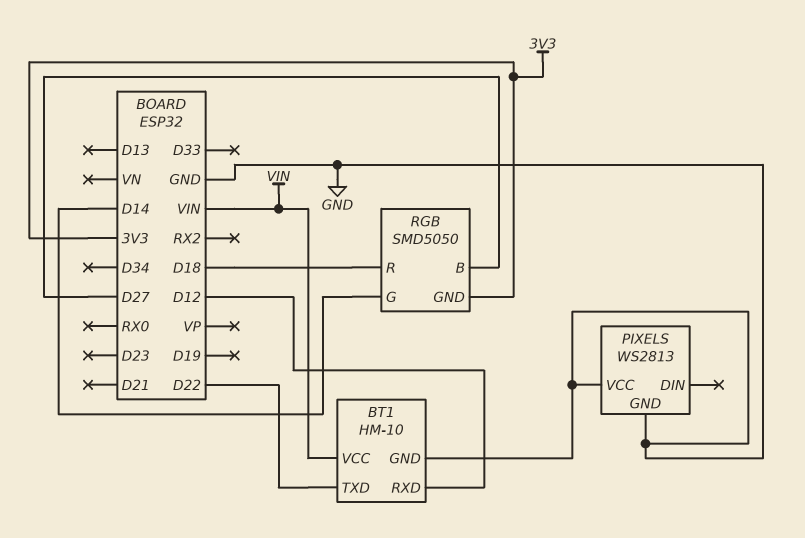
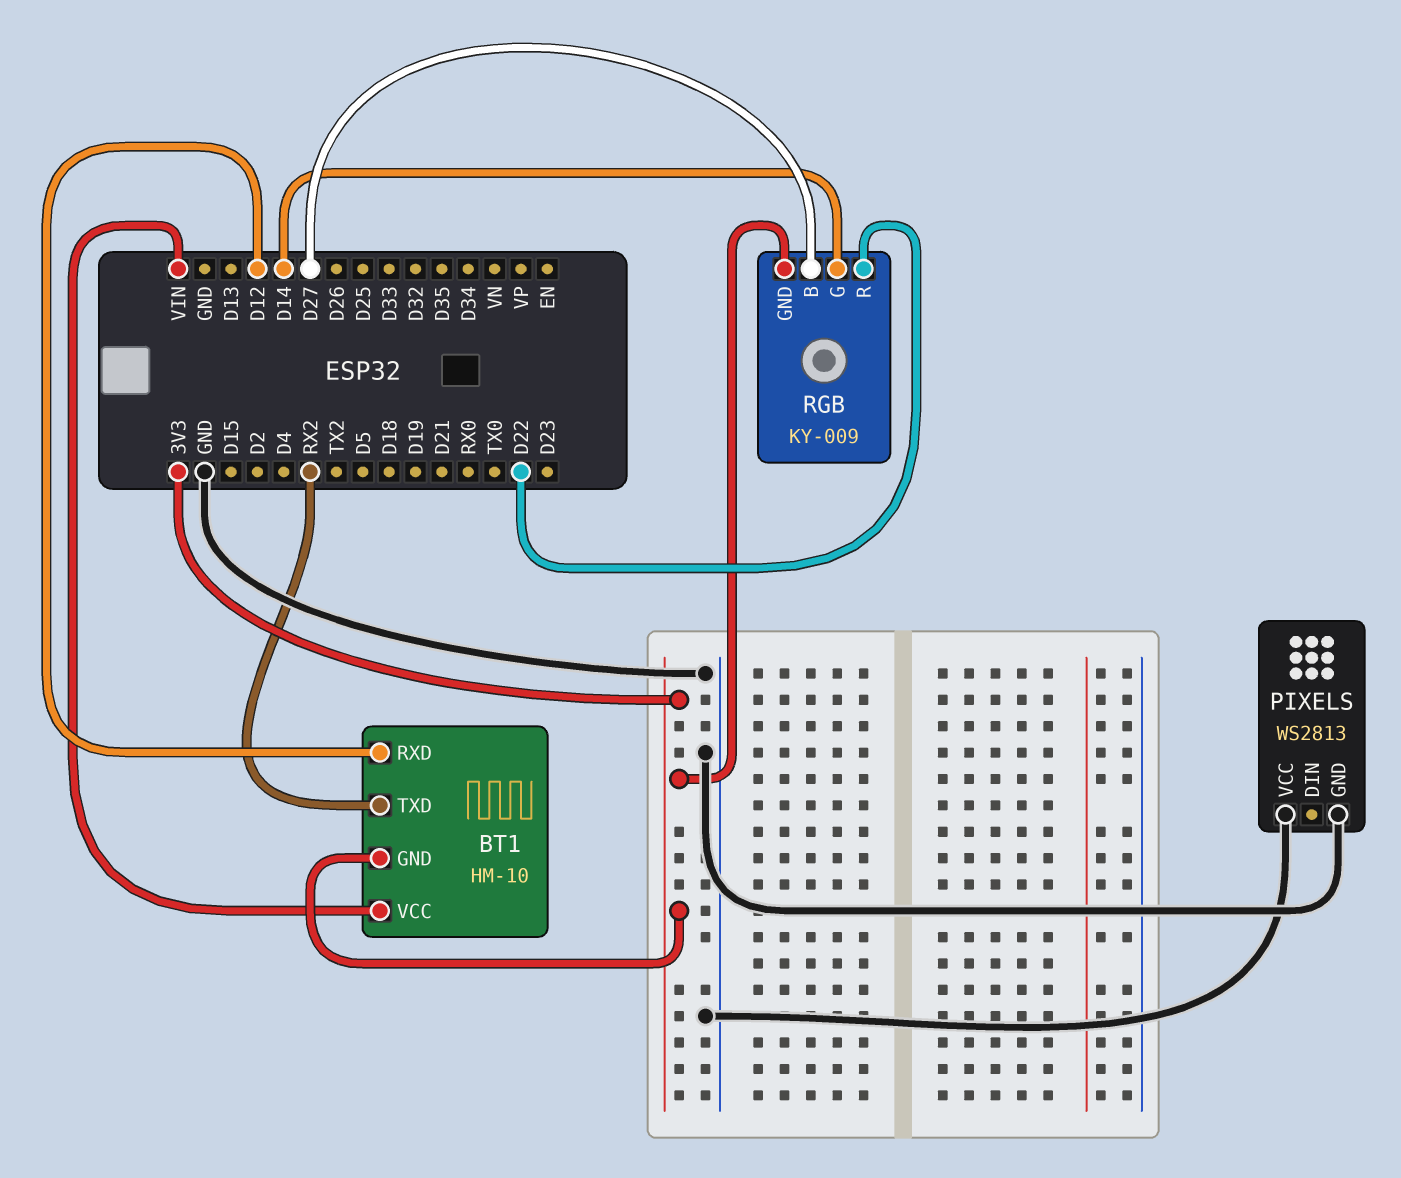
BT1 pin GND: GND -> 3V3
BT1 pin TXD: D22 -> RX2
RGB: SMD5050 -> KY-009
RGB pin R: D18 -> D22

